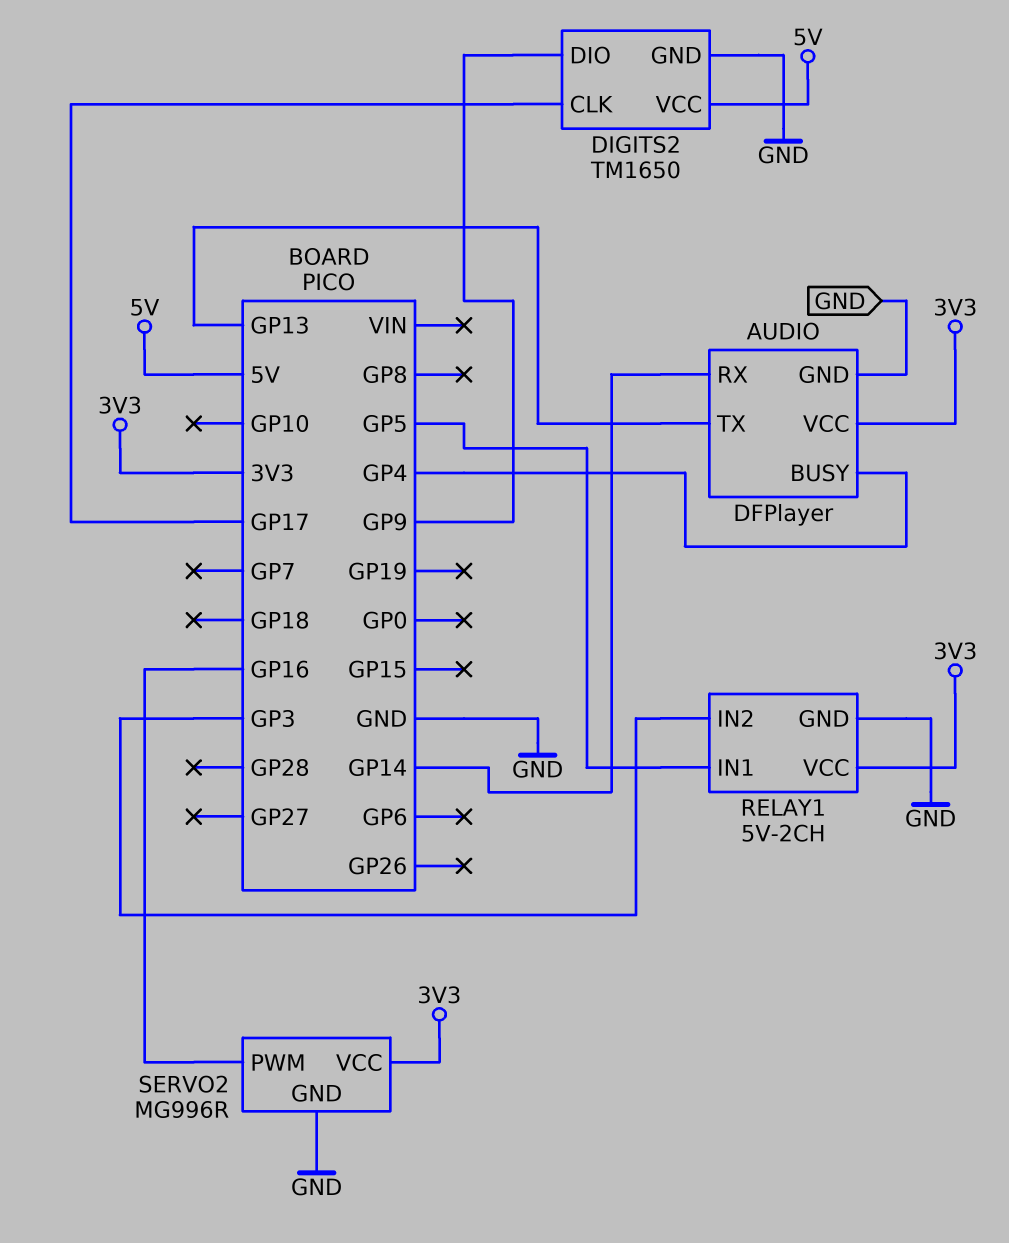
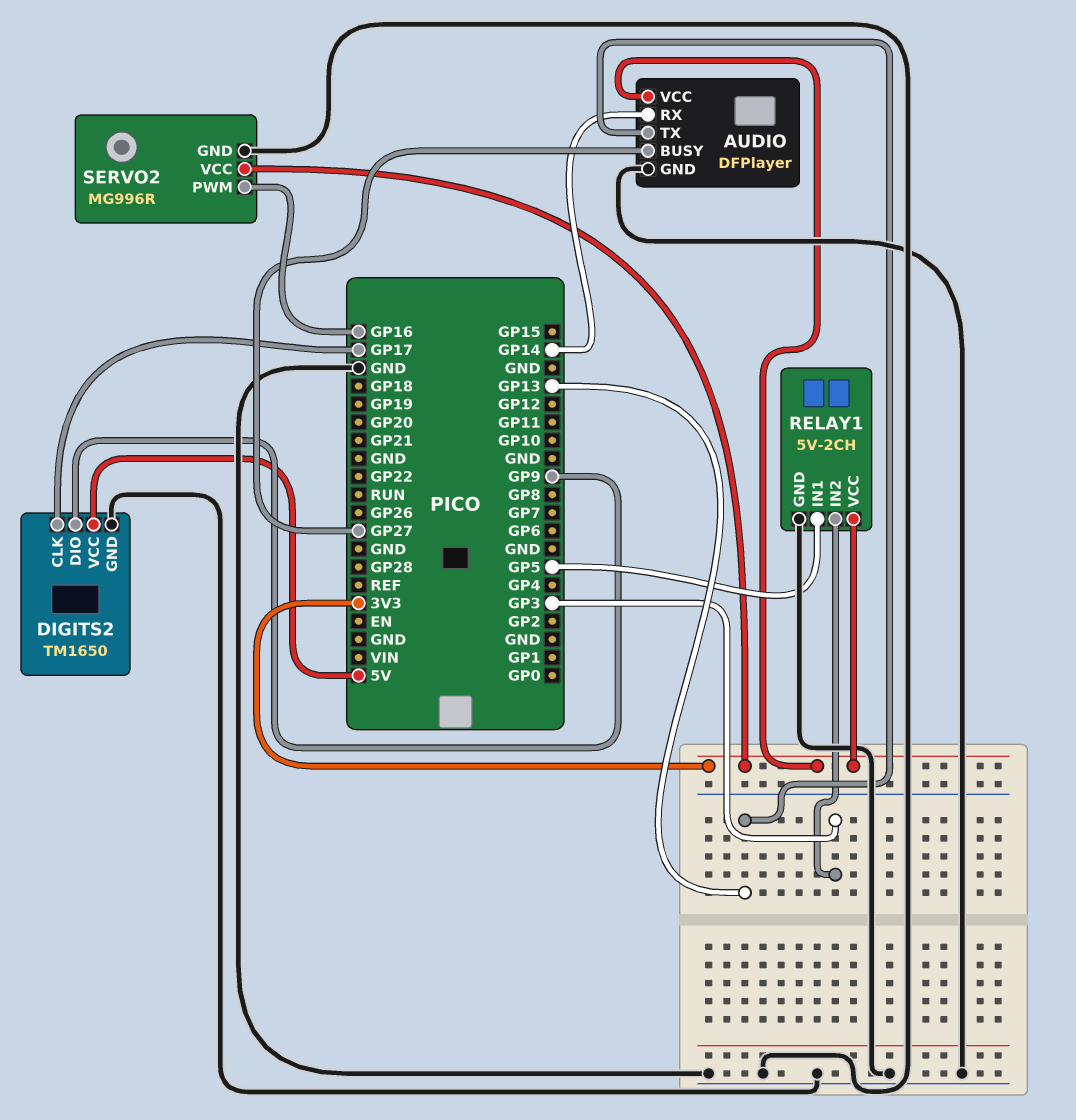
AUDIO pin BUSY: GP4 -> GP27

